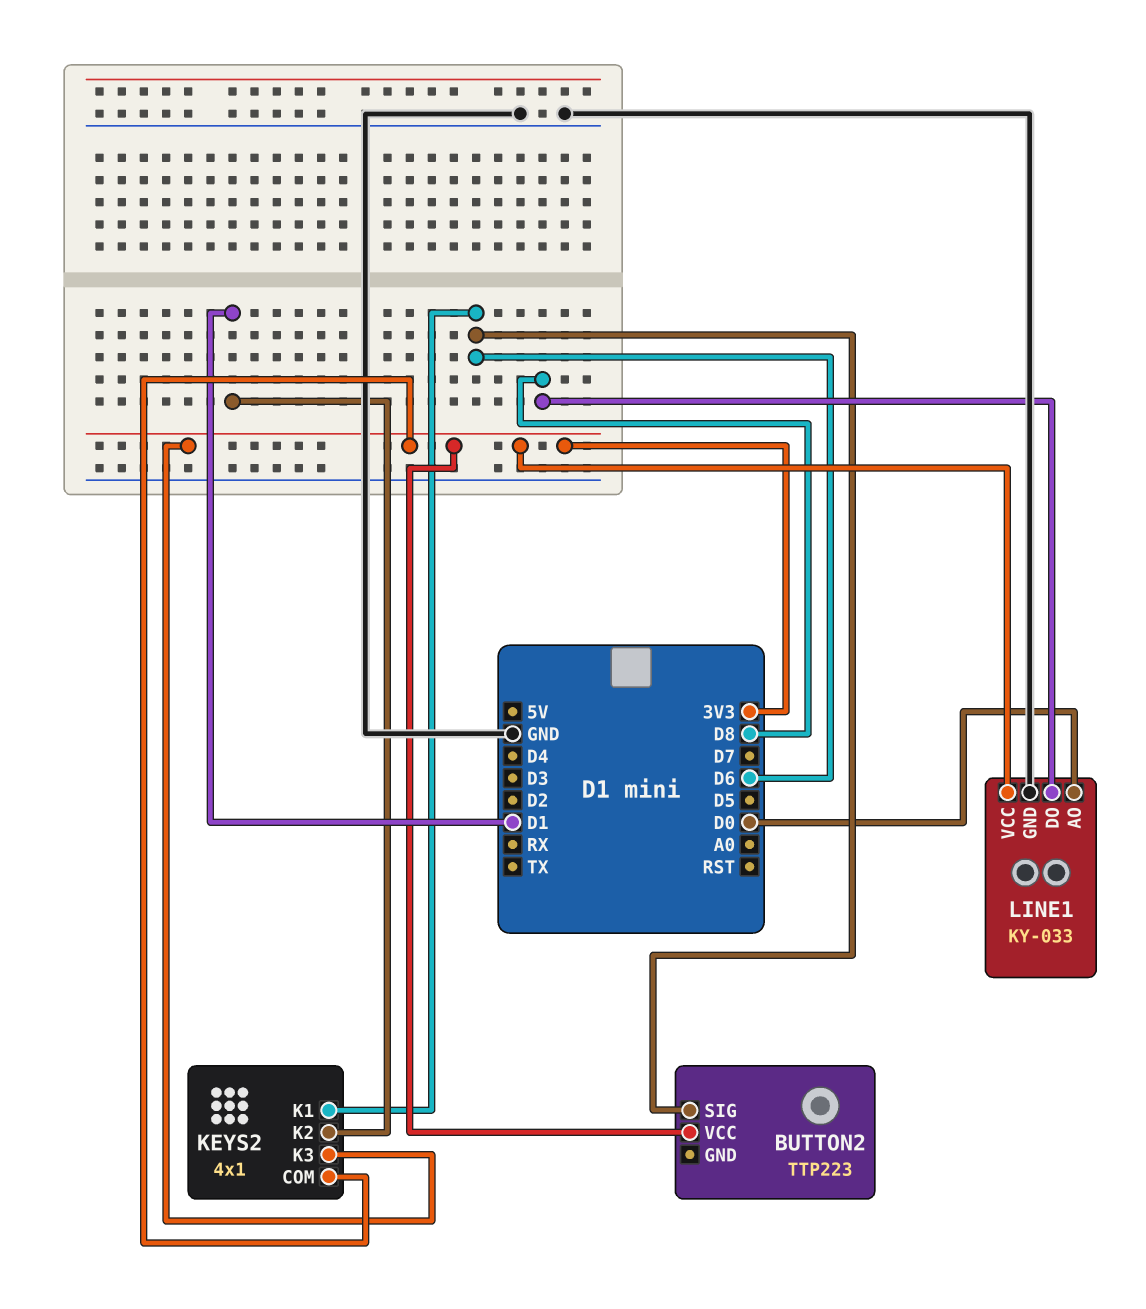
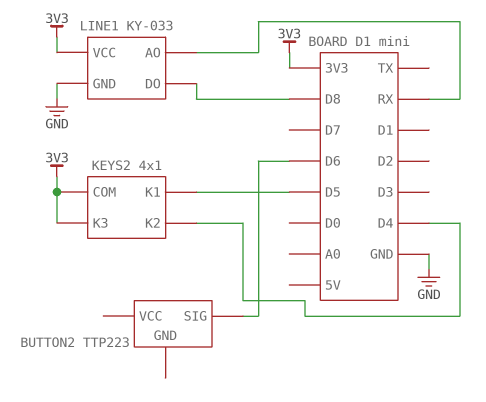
BUTTON2 pin VCC: 3V3 -> none
KEYS2 pin K1: D6 -> D5
KEYS2 pin K2: D1 -> D4
LINE1 pin AO: D0 -> RX

